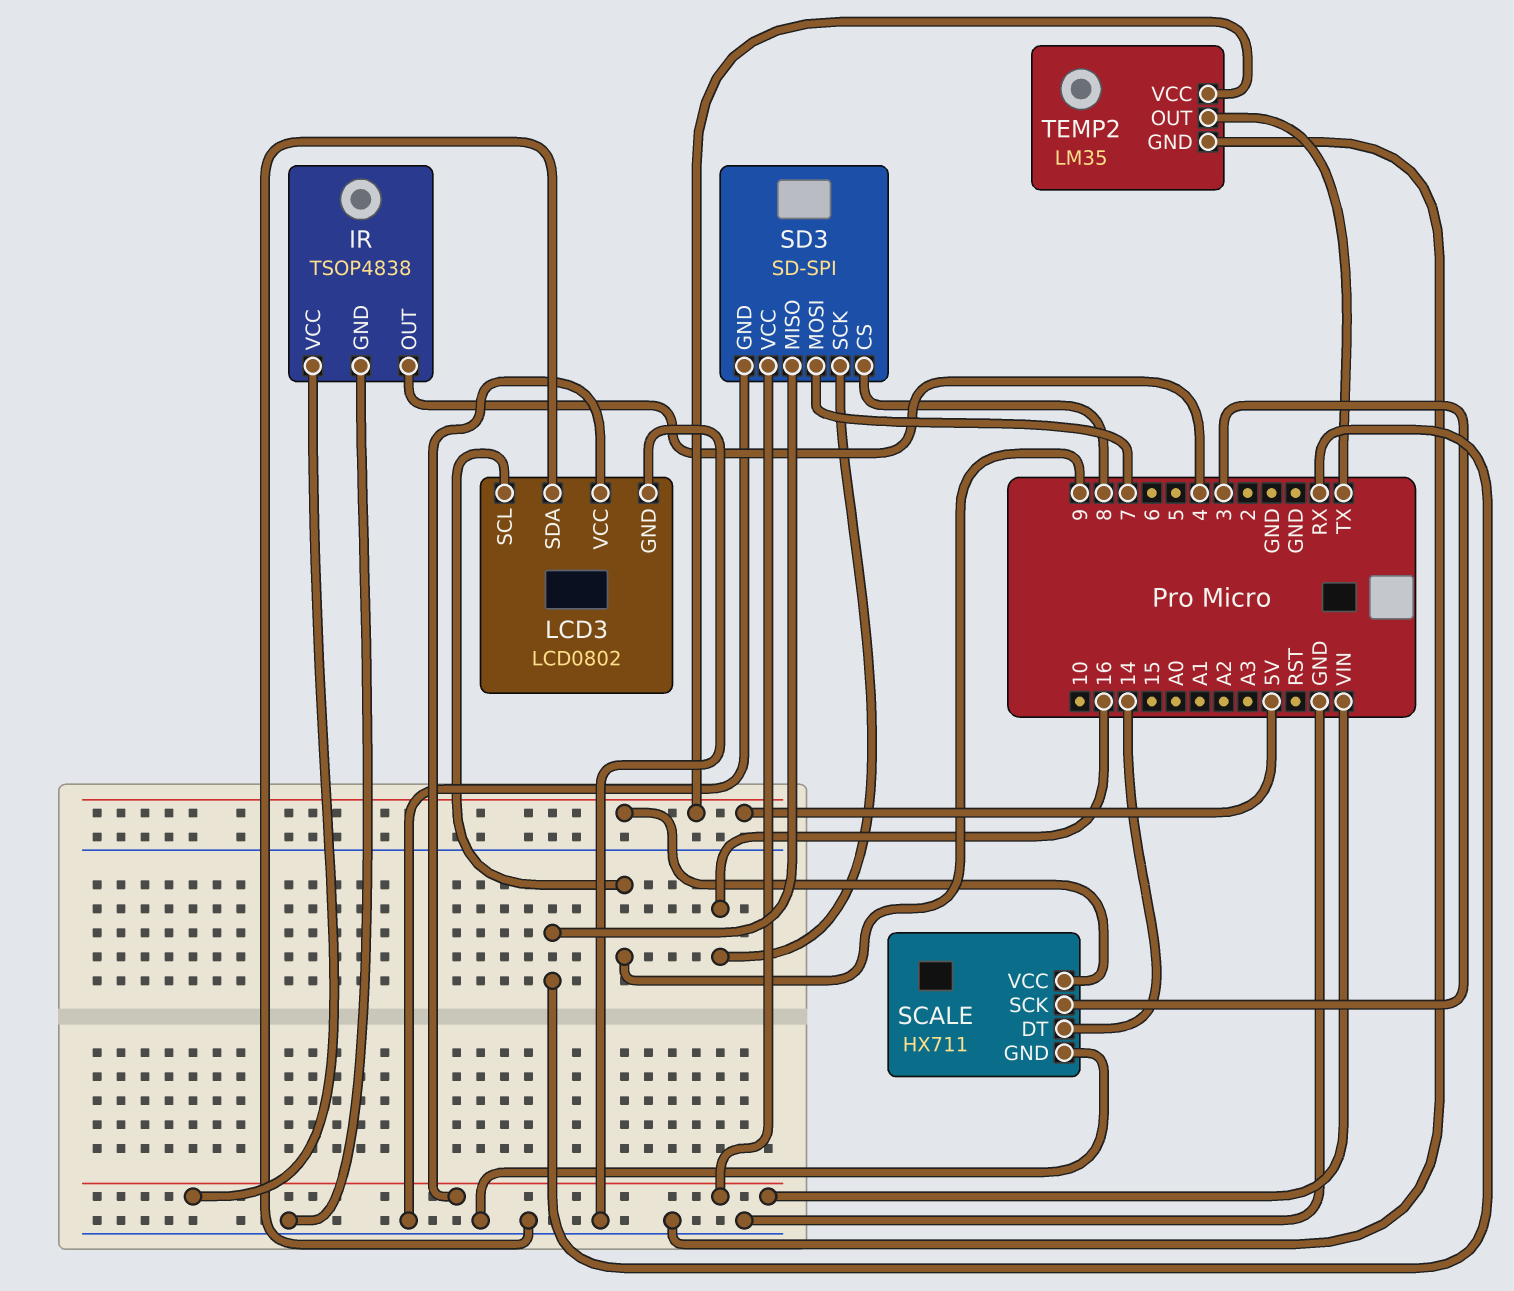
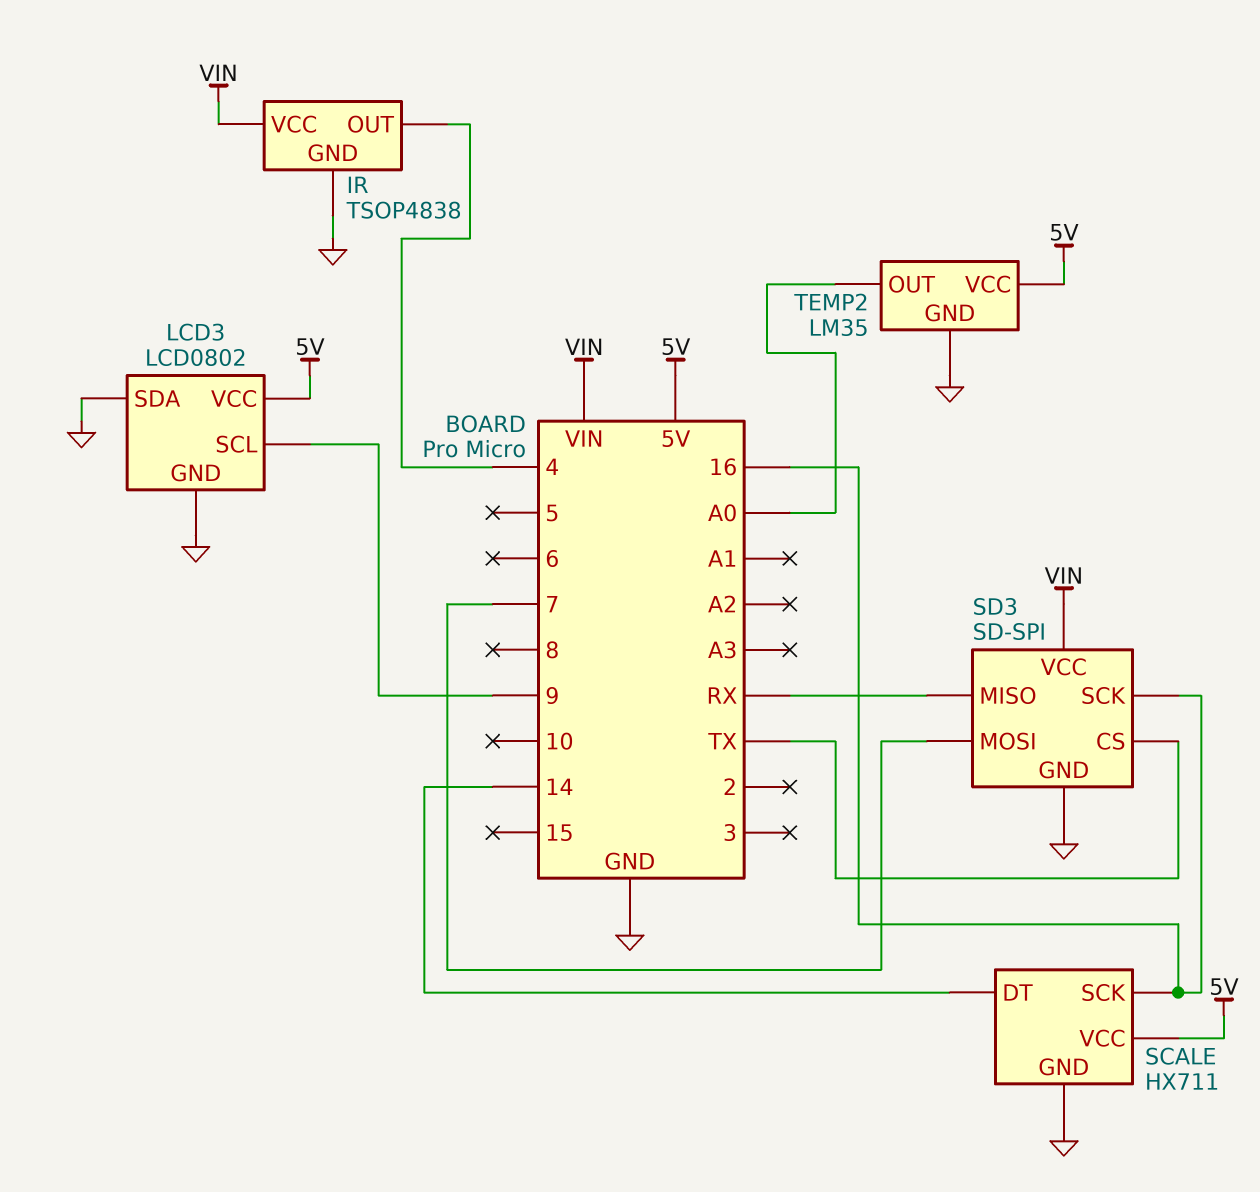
LCD3 pin VCC: VIN -> 5V
SCALE pin SCK: 3 -> 16
SD3 pin CS: 8 -> TX
TEMP2 pin OUT: TX -> A0

